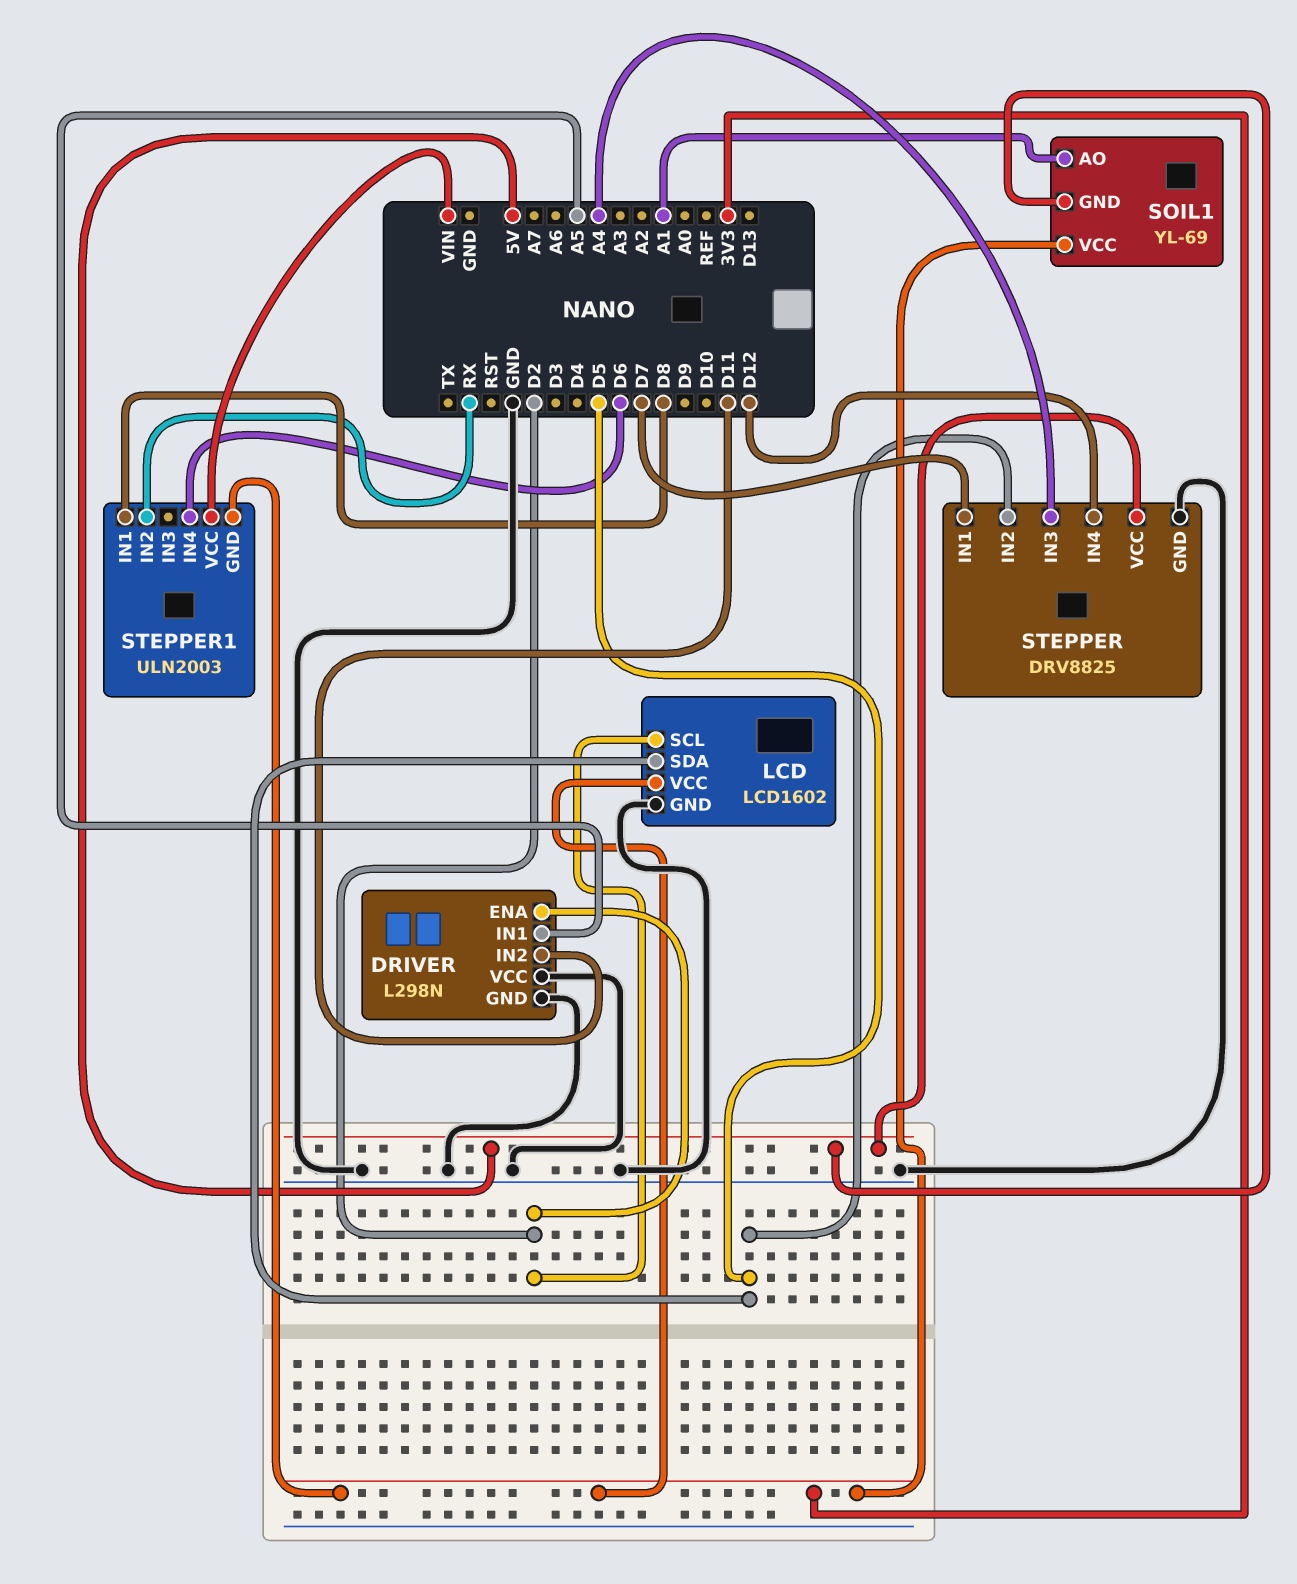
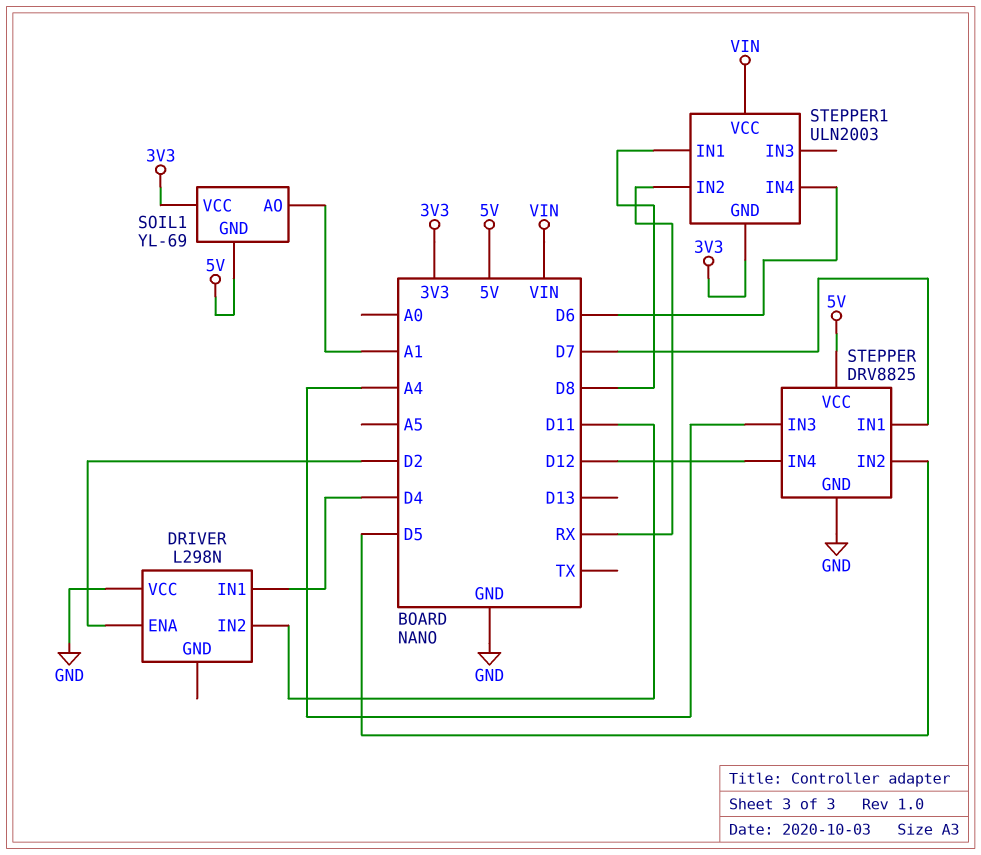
DRIVER pin GND: GND -> none
DRIVER pin IN1: A5 -> D4
LCD: LCD1602 -> none
LCD pin GND: GND -> none
LCD pin SCL: D2 -> none
LCD pin SDA: D5 -> none
LCD pin VCC: 3V3 -> none

